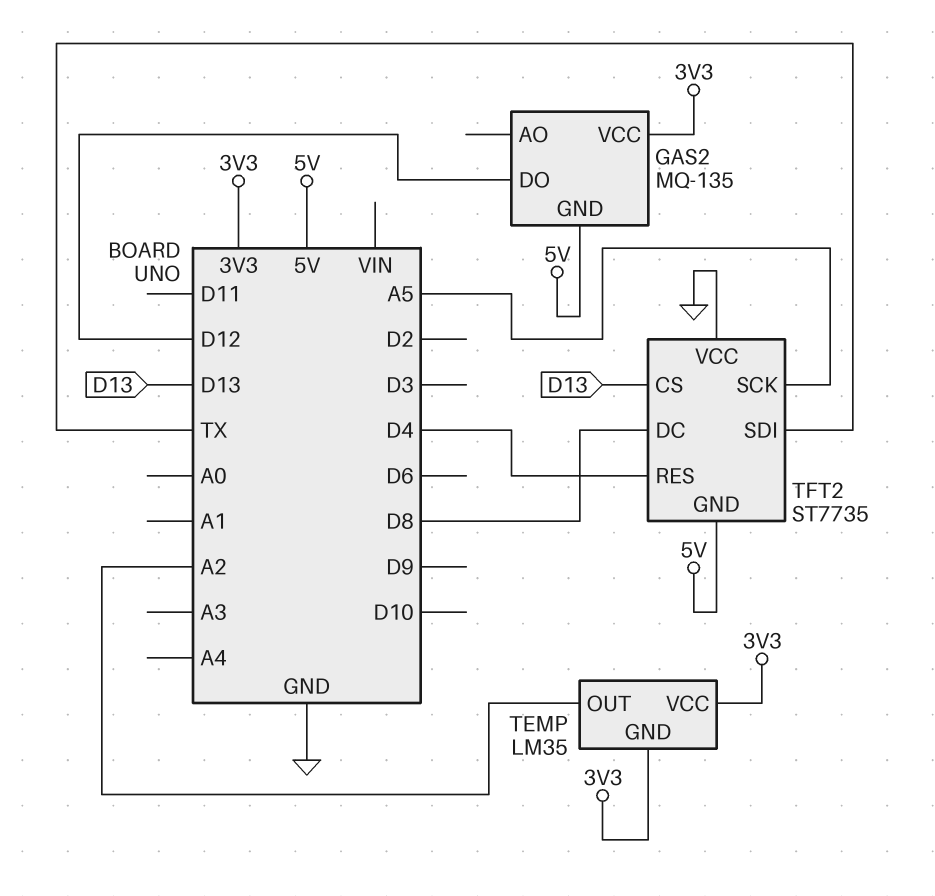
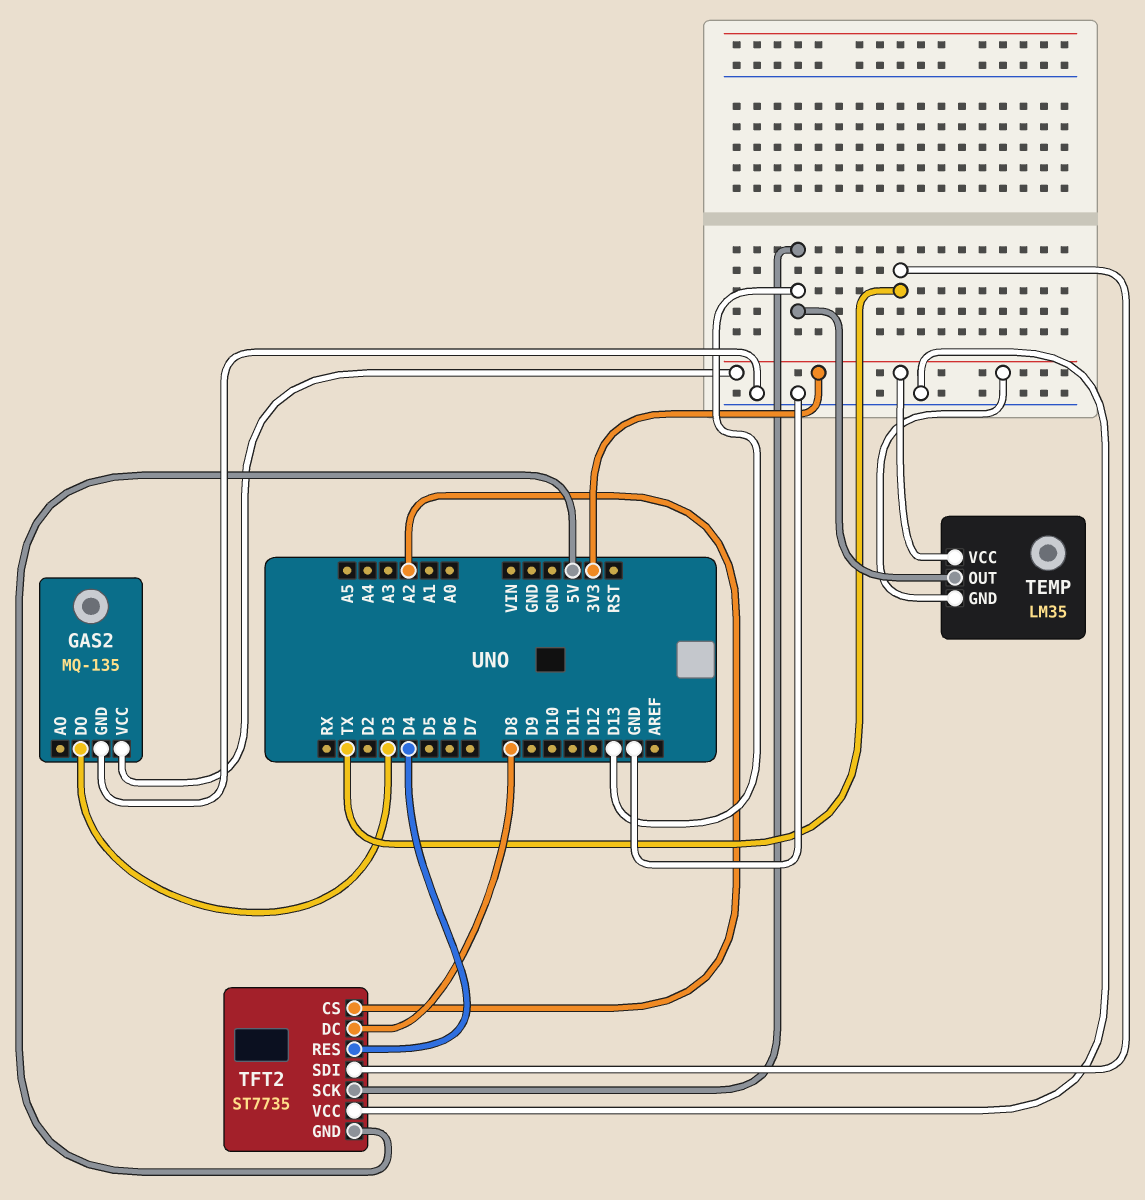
GAS2 pin DO: D12 -> D3
GAS2 pin GND: 5V -> GND
TEMP pin OUT: A2 -> D13
TFT2 pin CS: D13 -> A2
TFT2 pin SCK: A5 -> D13

